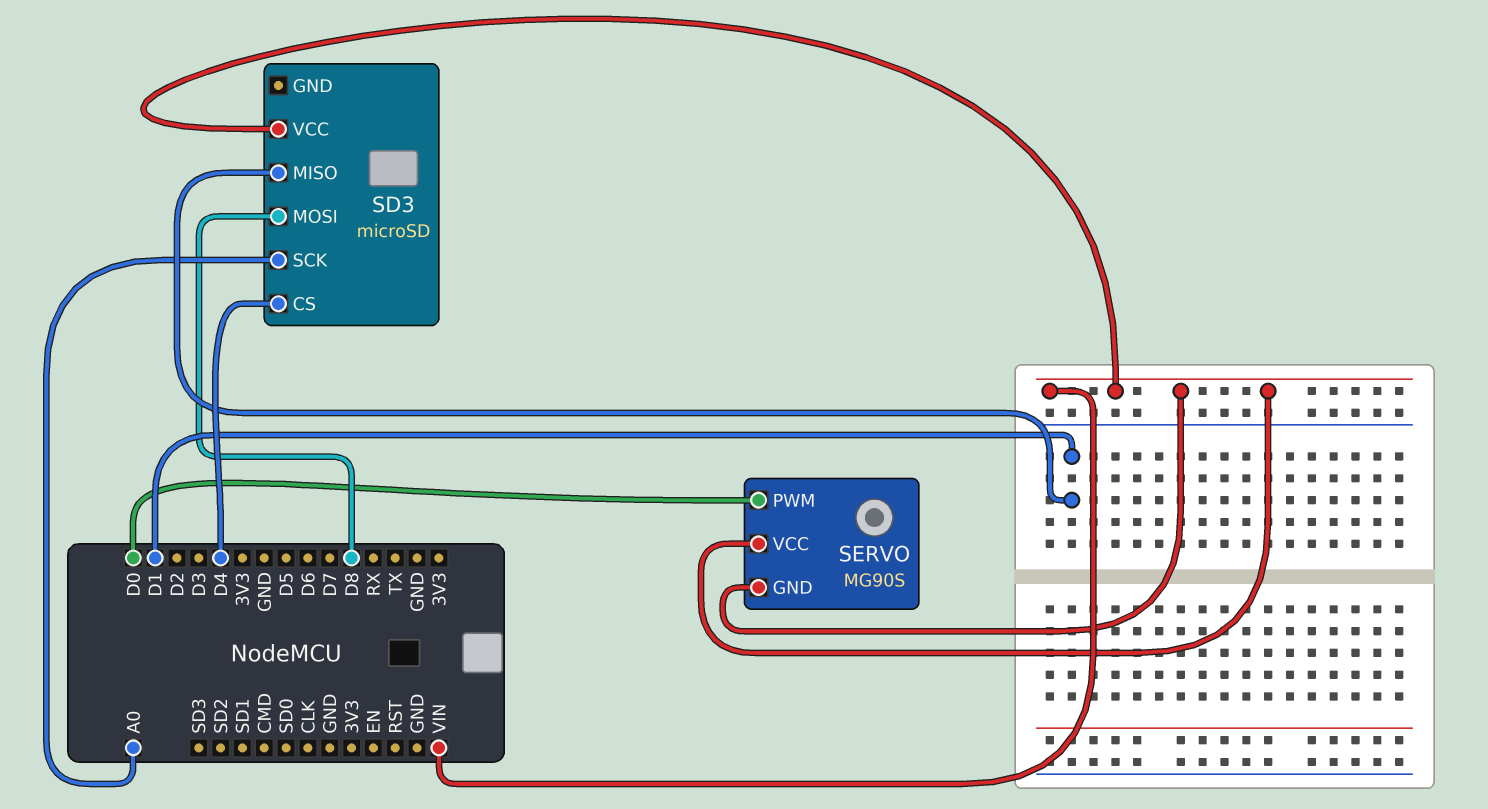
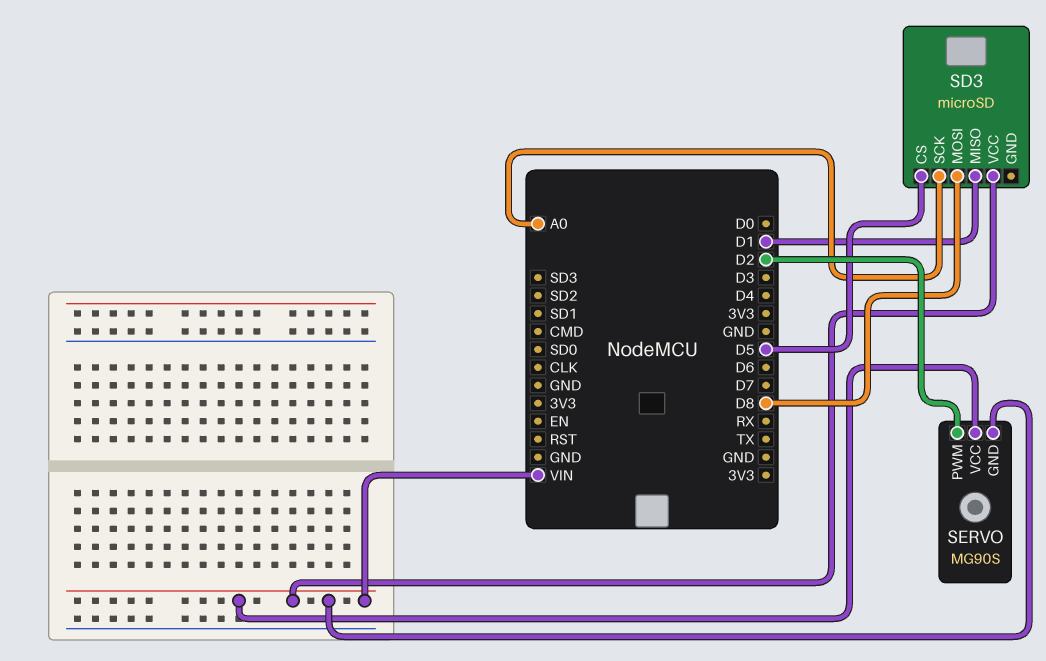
SD3 pin CS: D4 -> D5
SERVO pin PWM: D0 -> D2

